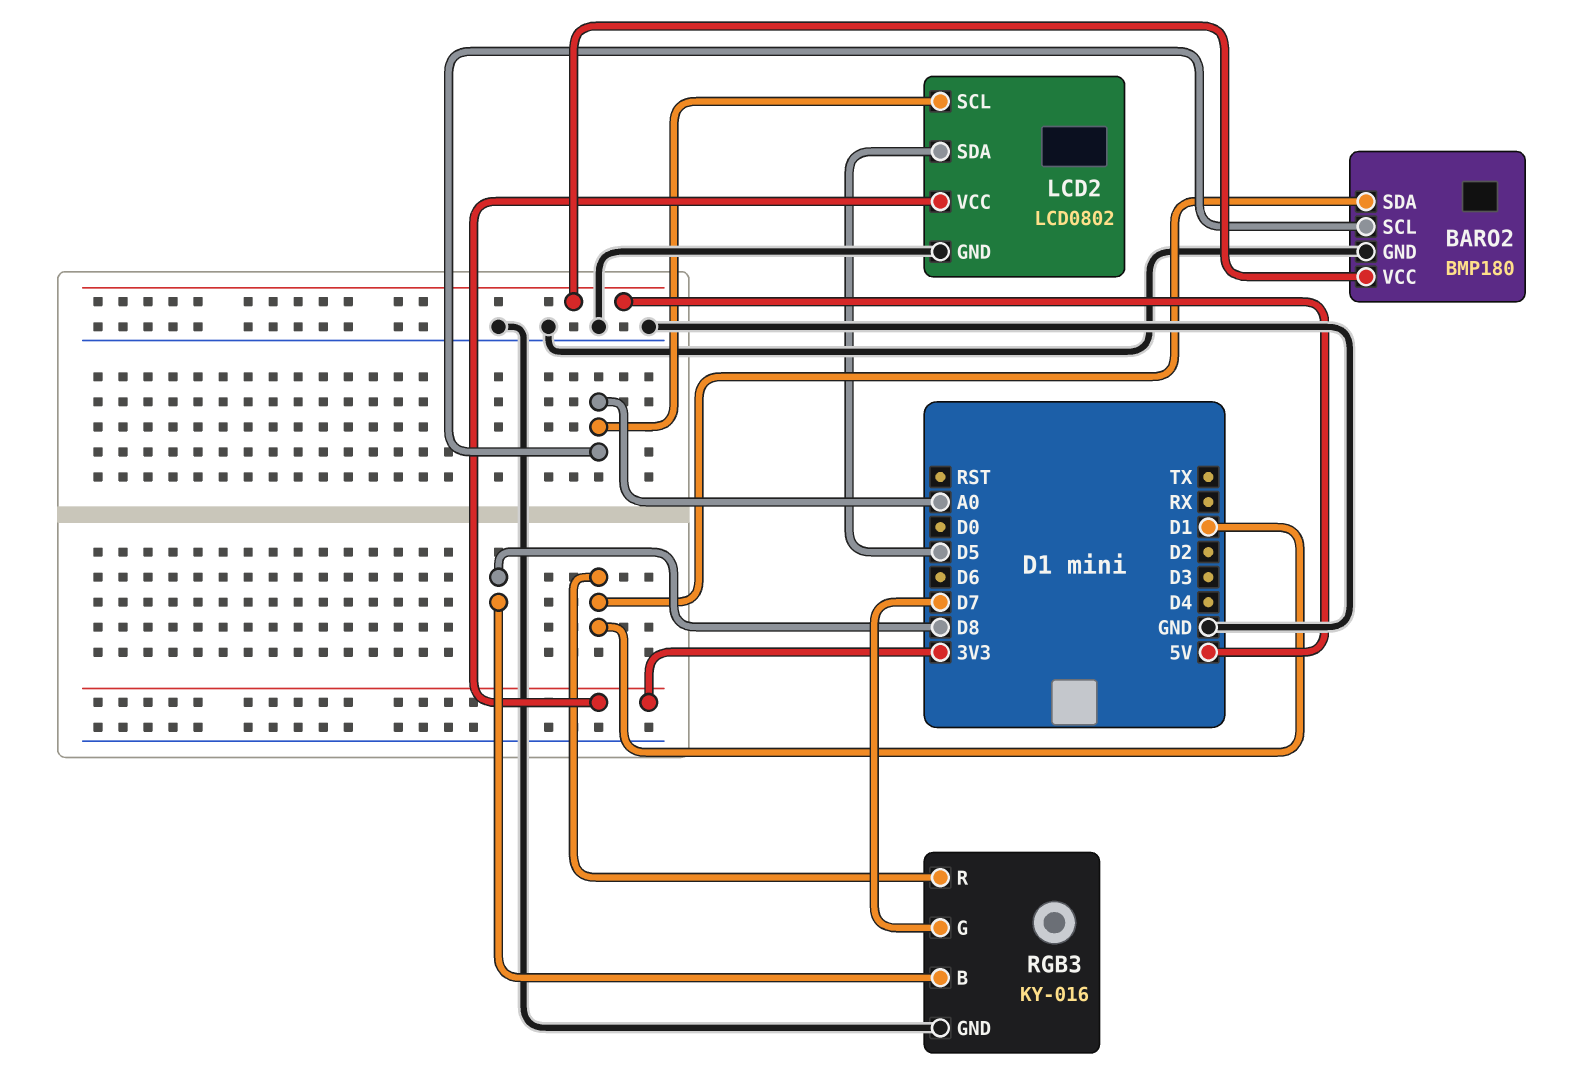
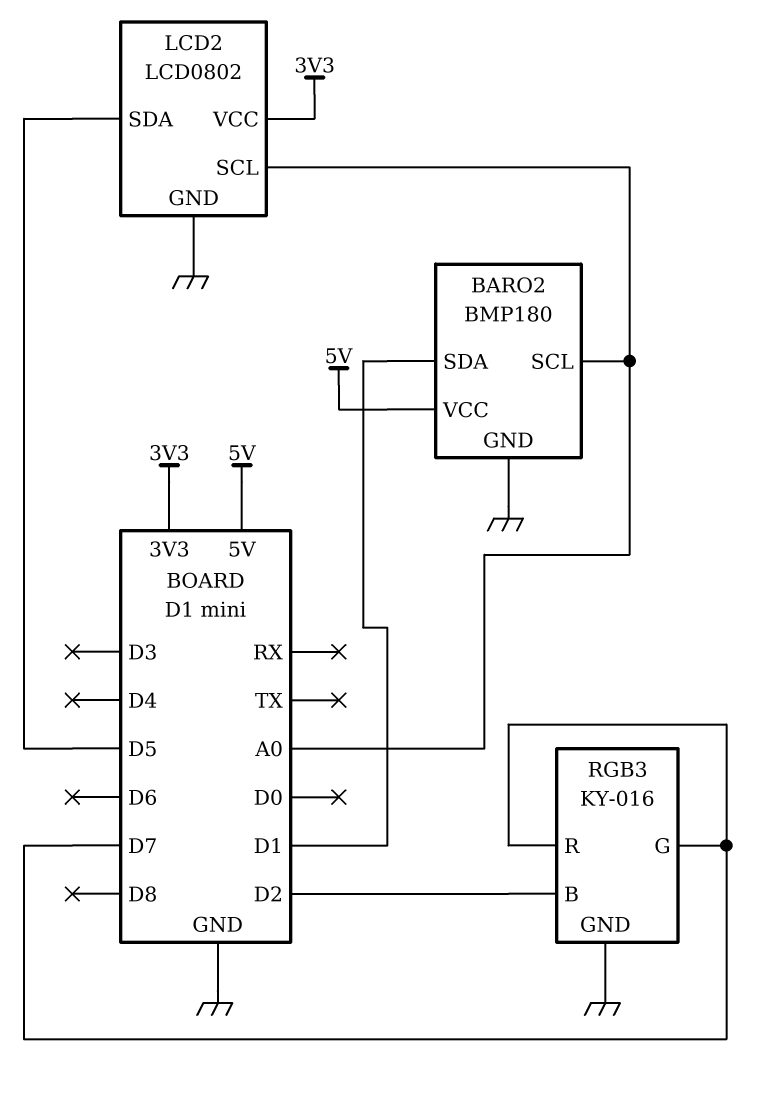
RGB3 pin B: D8 -> D2
RGB3 pin R: D1 -> D7

